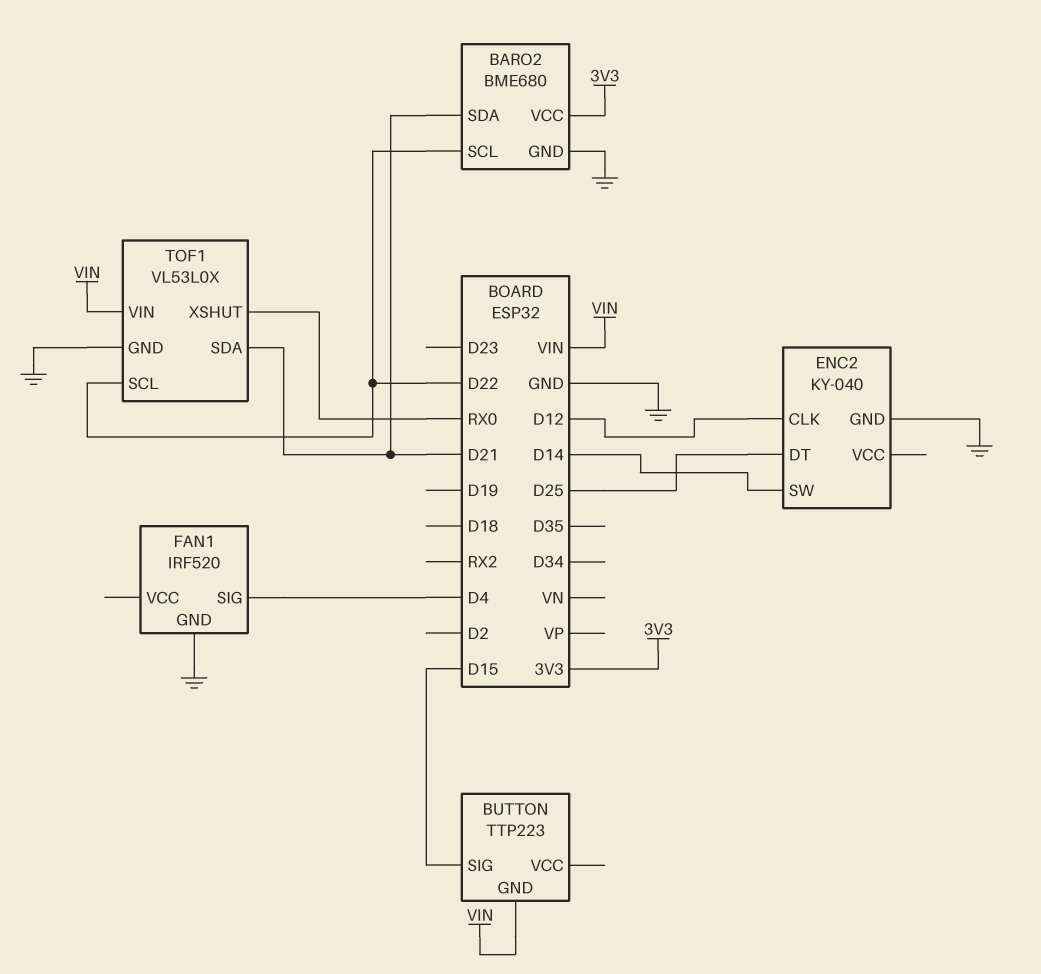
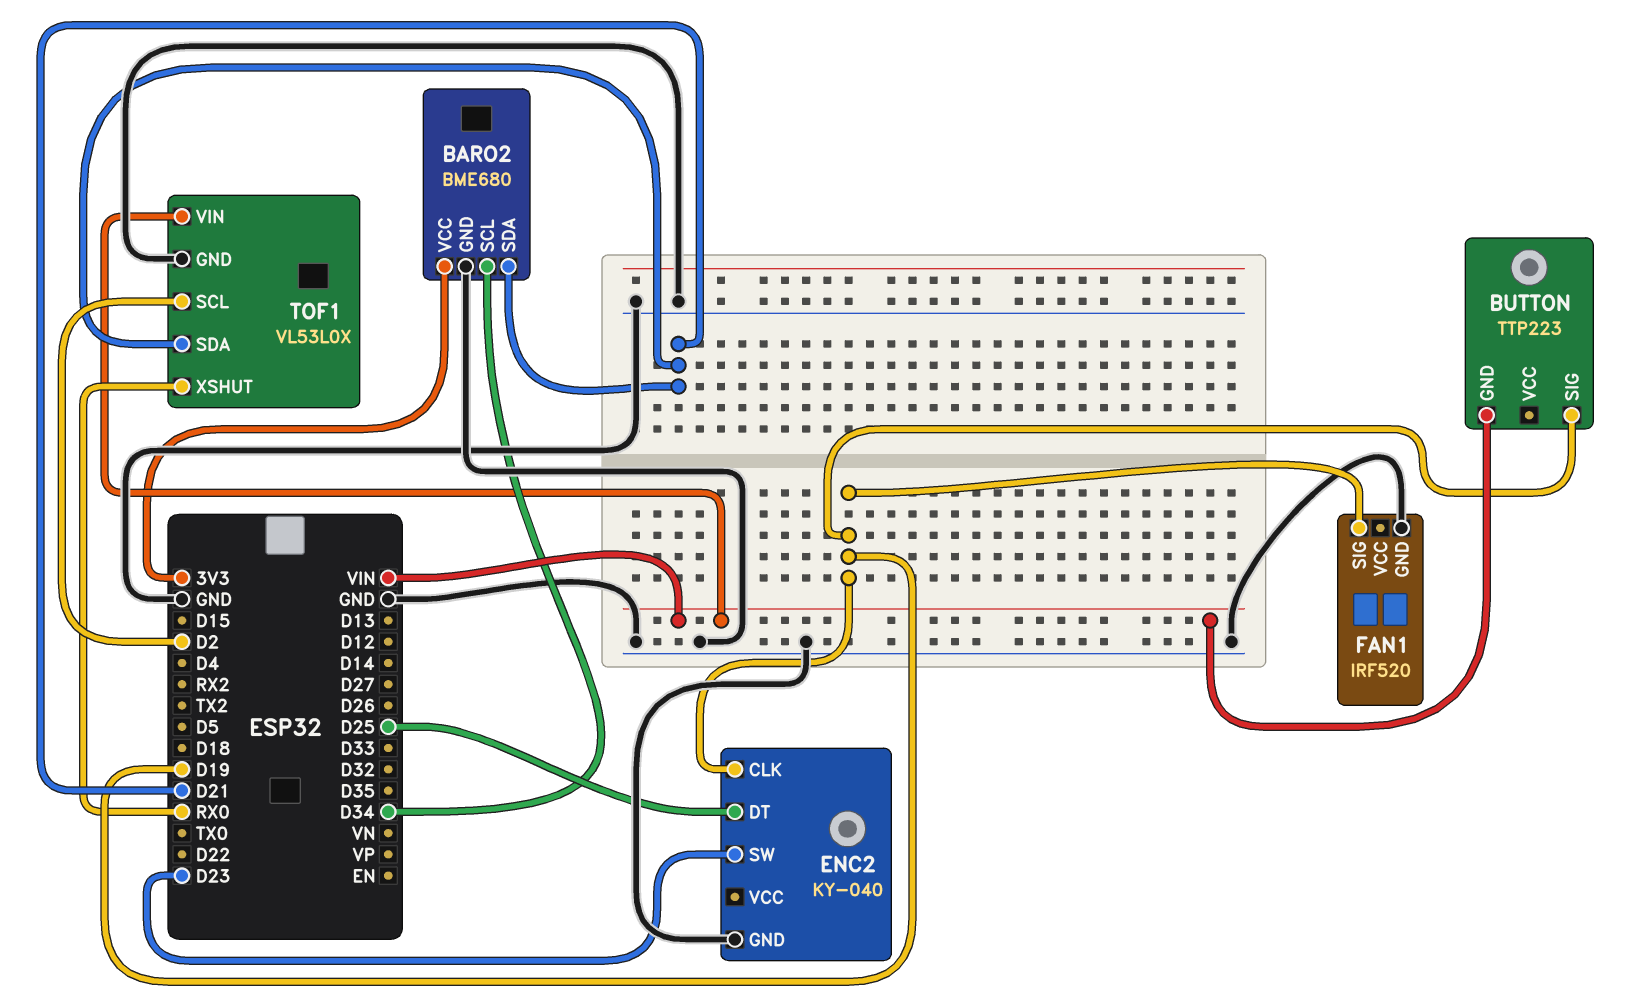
BARO2 pin SCL: D22 -> D34
BUTTON pin SIG: D15 -> D19
ENC2 pin CLK: D12 -> D19
ENC2 pin SW: D14 -> D23
FAN1 pin SIG: D4 -> D19
TOF1 pin SCL: D22 -> D2

